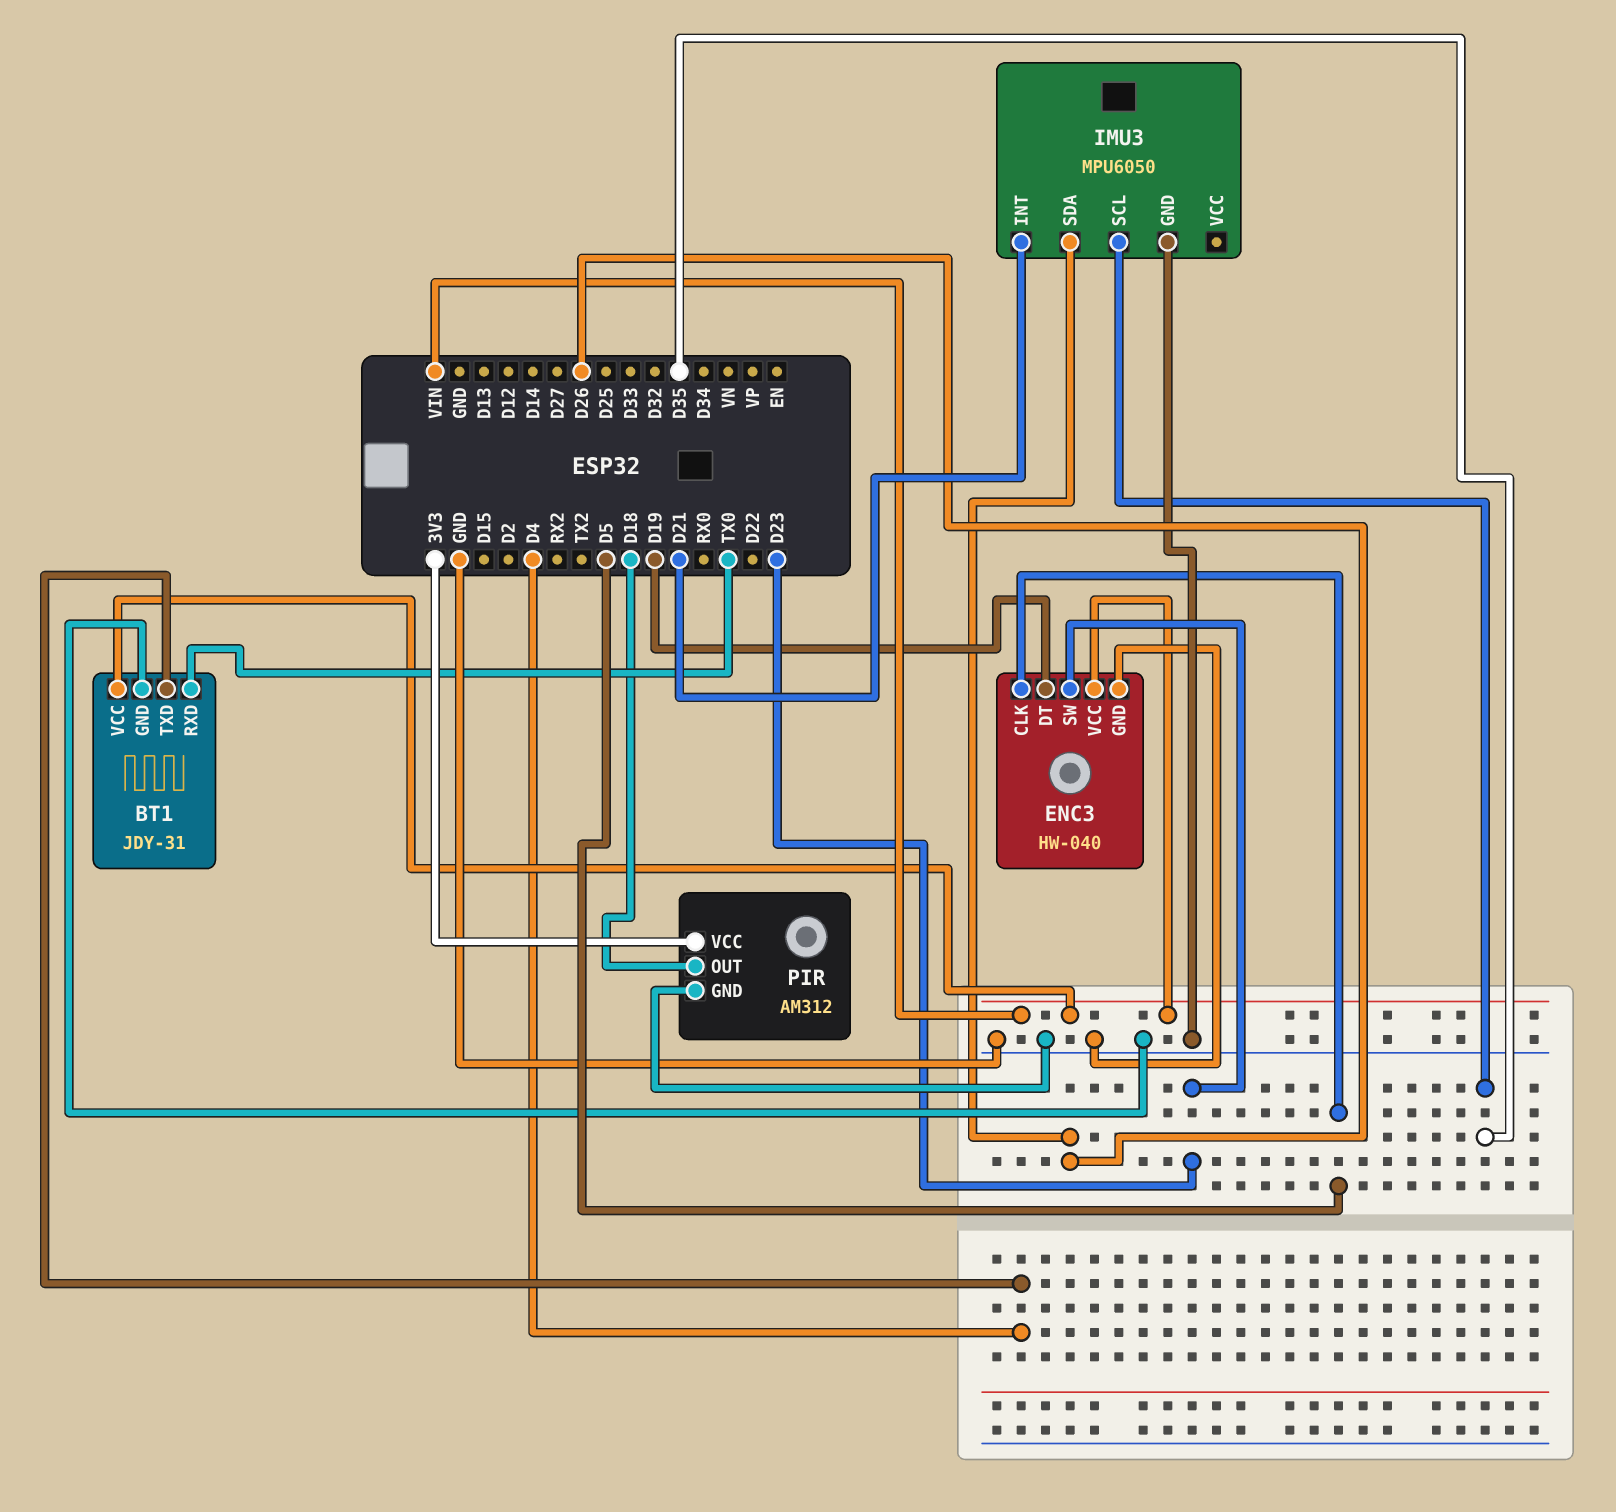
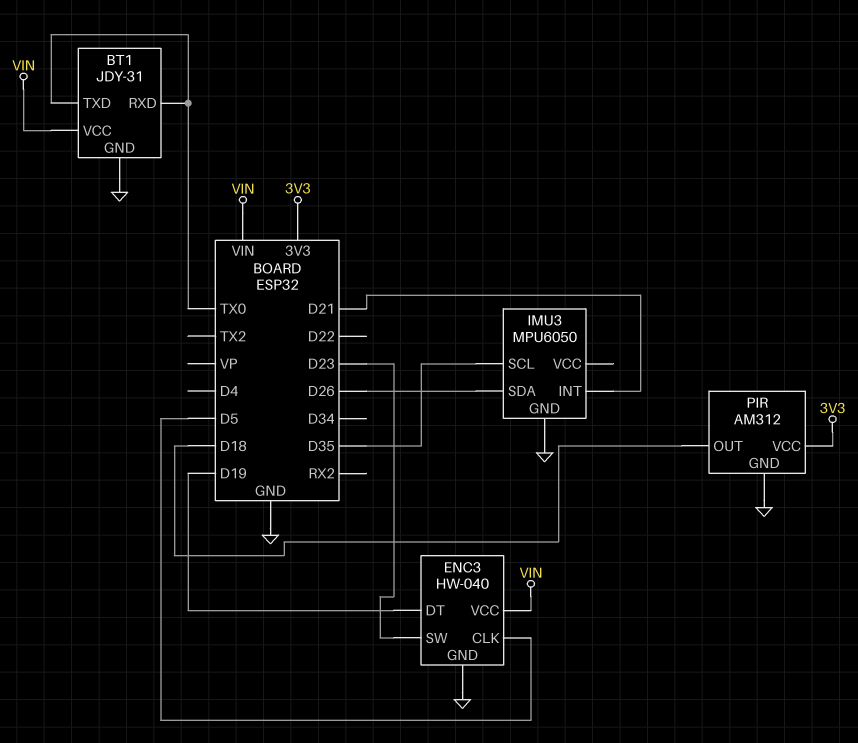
BT1 pin TXD: D4 -> TX0

